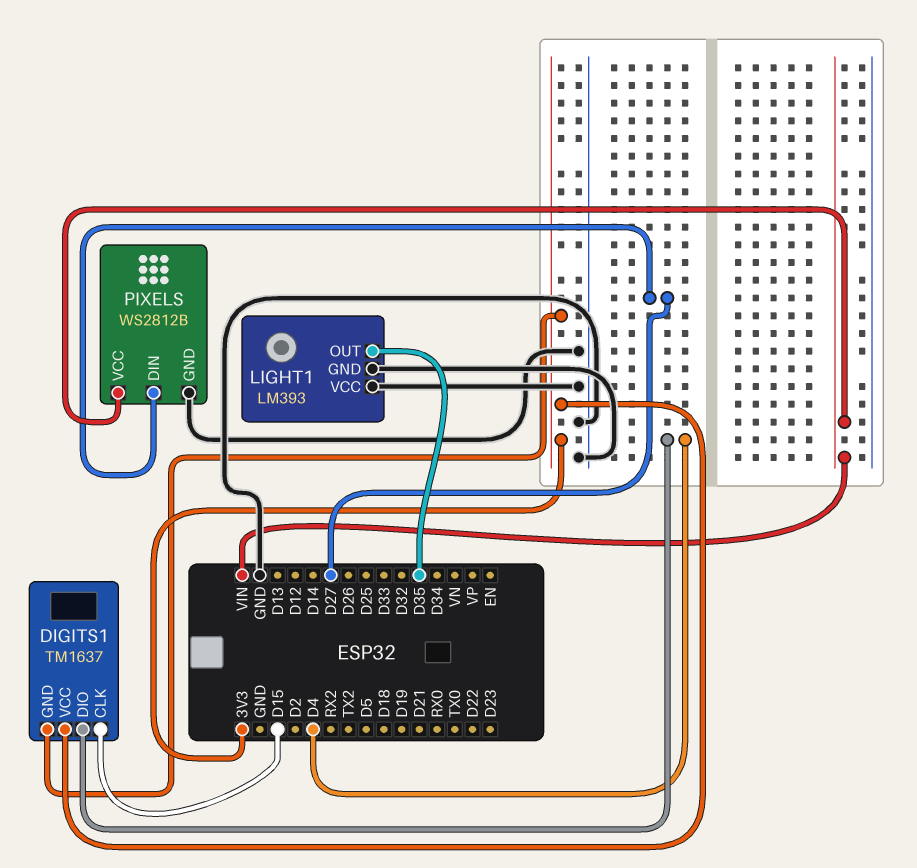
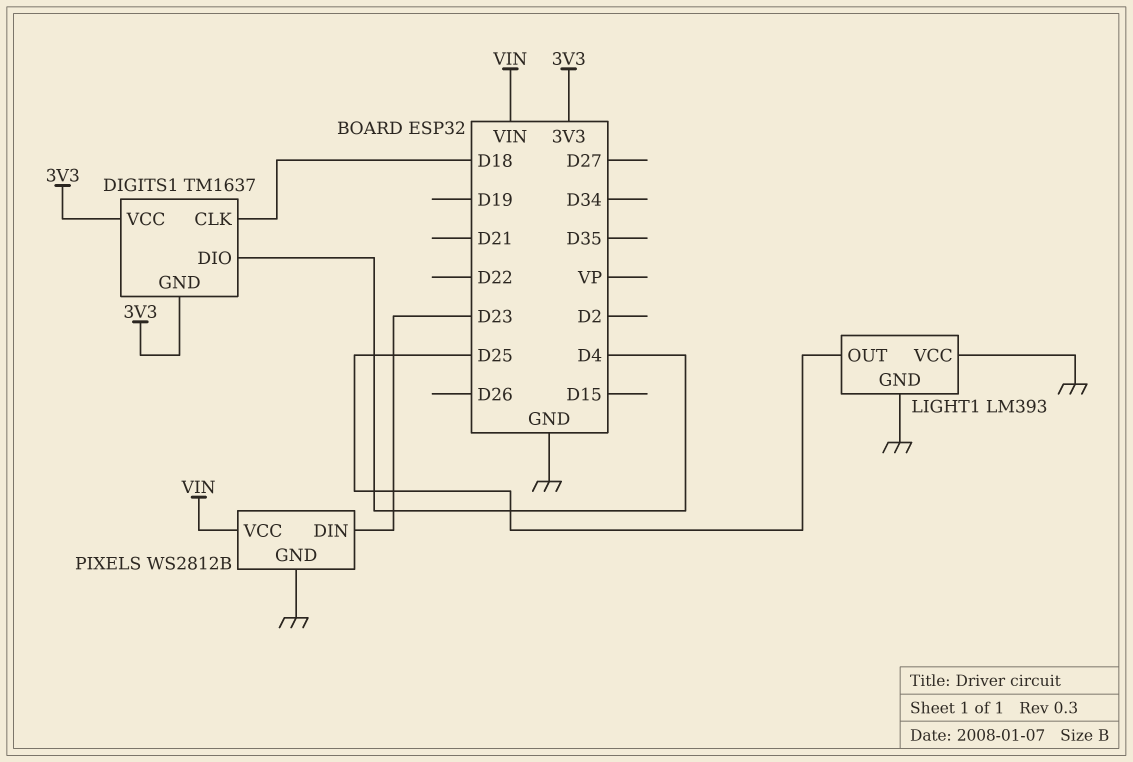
DIGITS1 pin CLK: D15 -> D18
LIGHT1 pin OUT: D35 -> D25
PIXELS pin DIN: D27 -> D23

